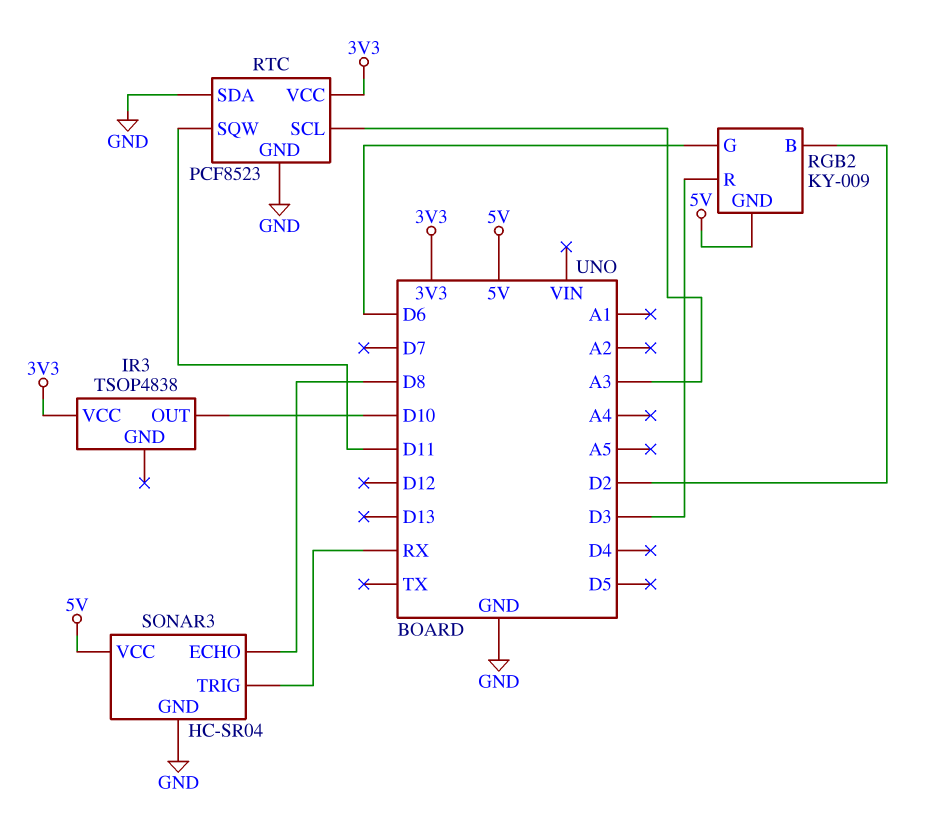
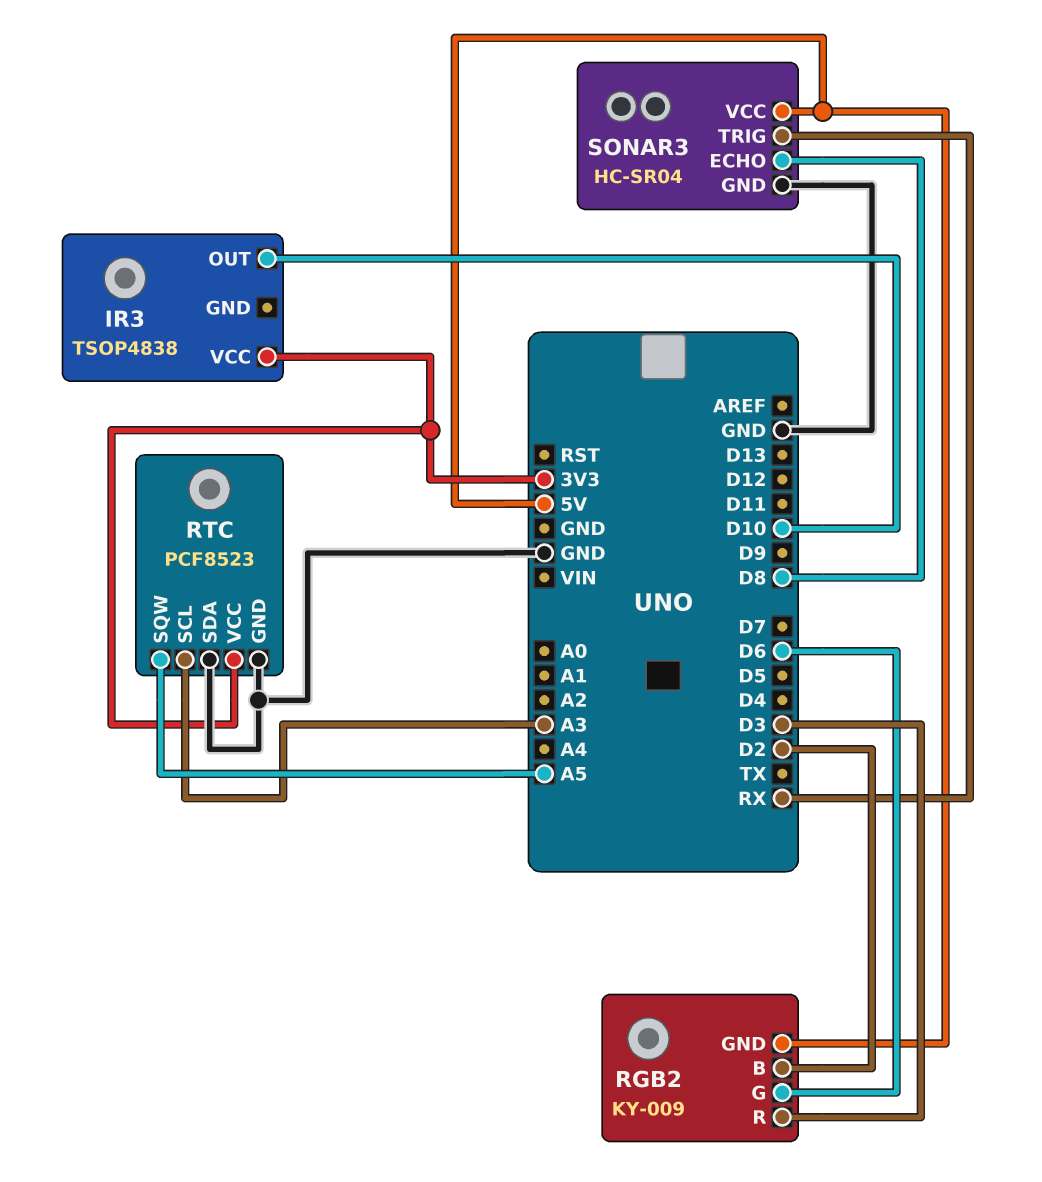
RTC pin SQW: D11 -> A5

